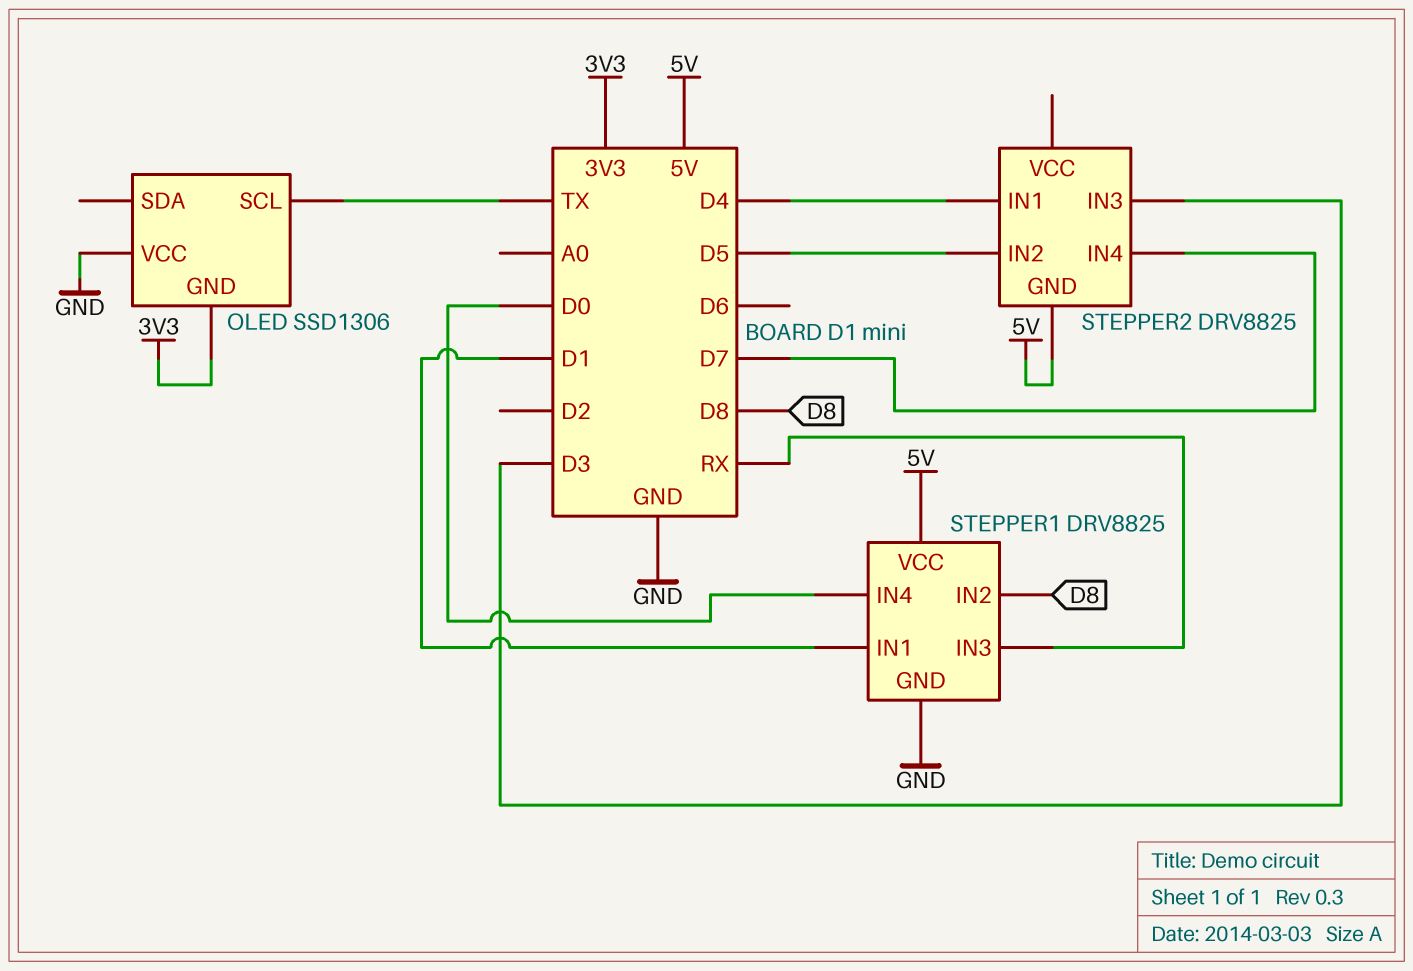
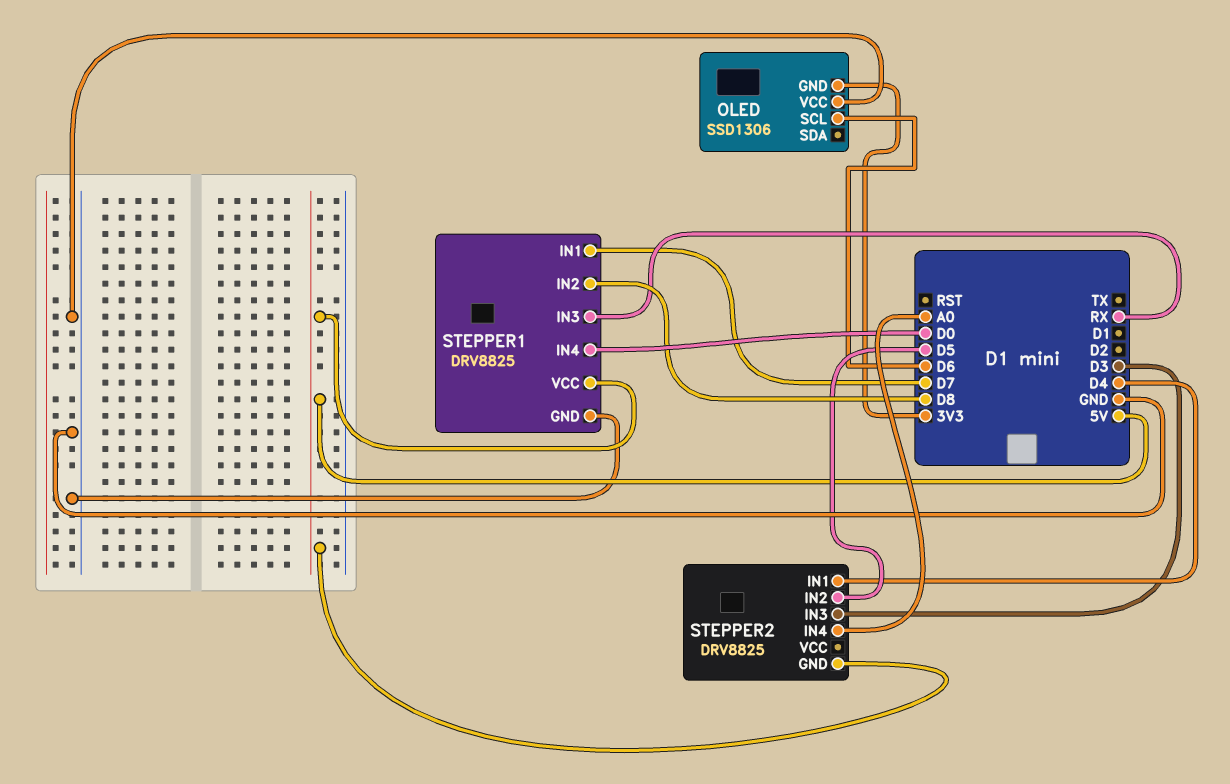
OLED pin SCL: TX -> D6
STEPPER1 pin IN1: D1 -> D7
STEPPER2 pin IN4: D7 -> A0

